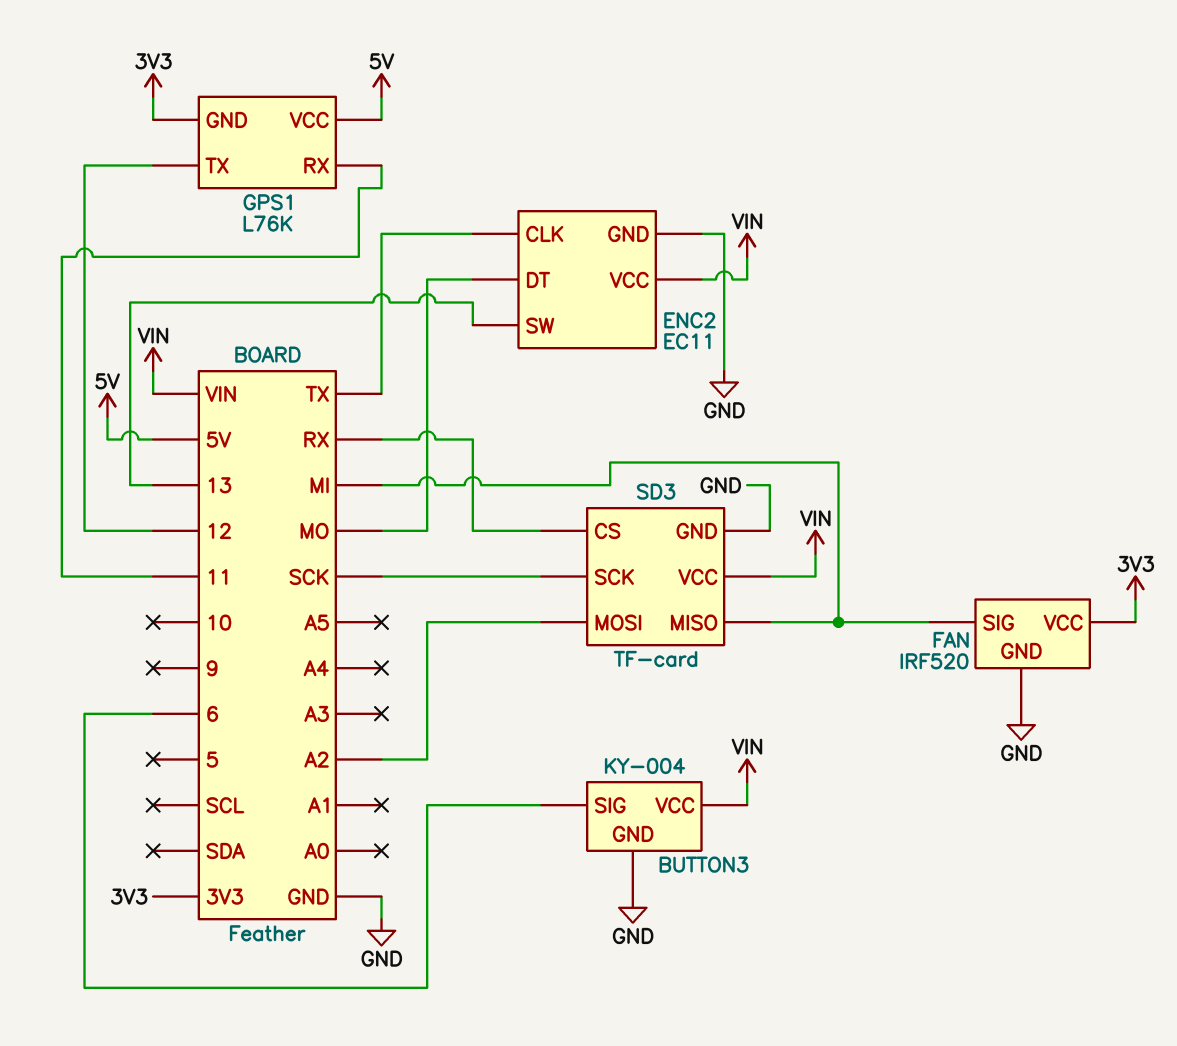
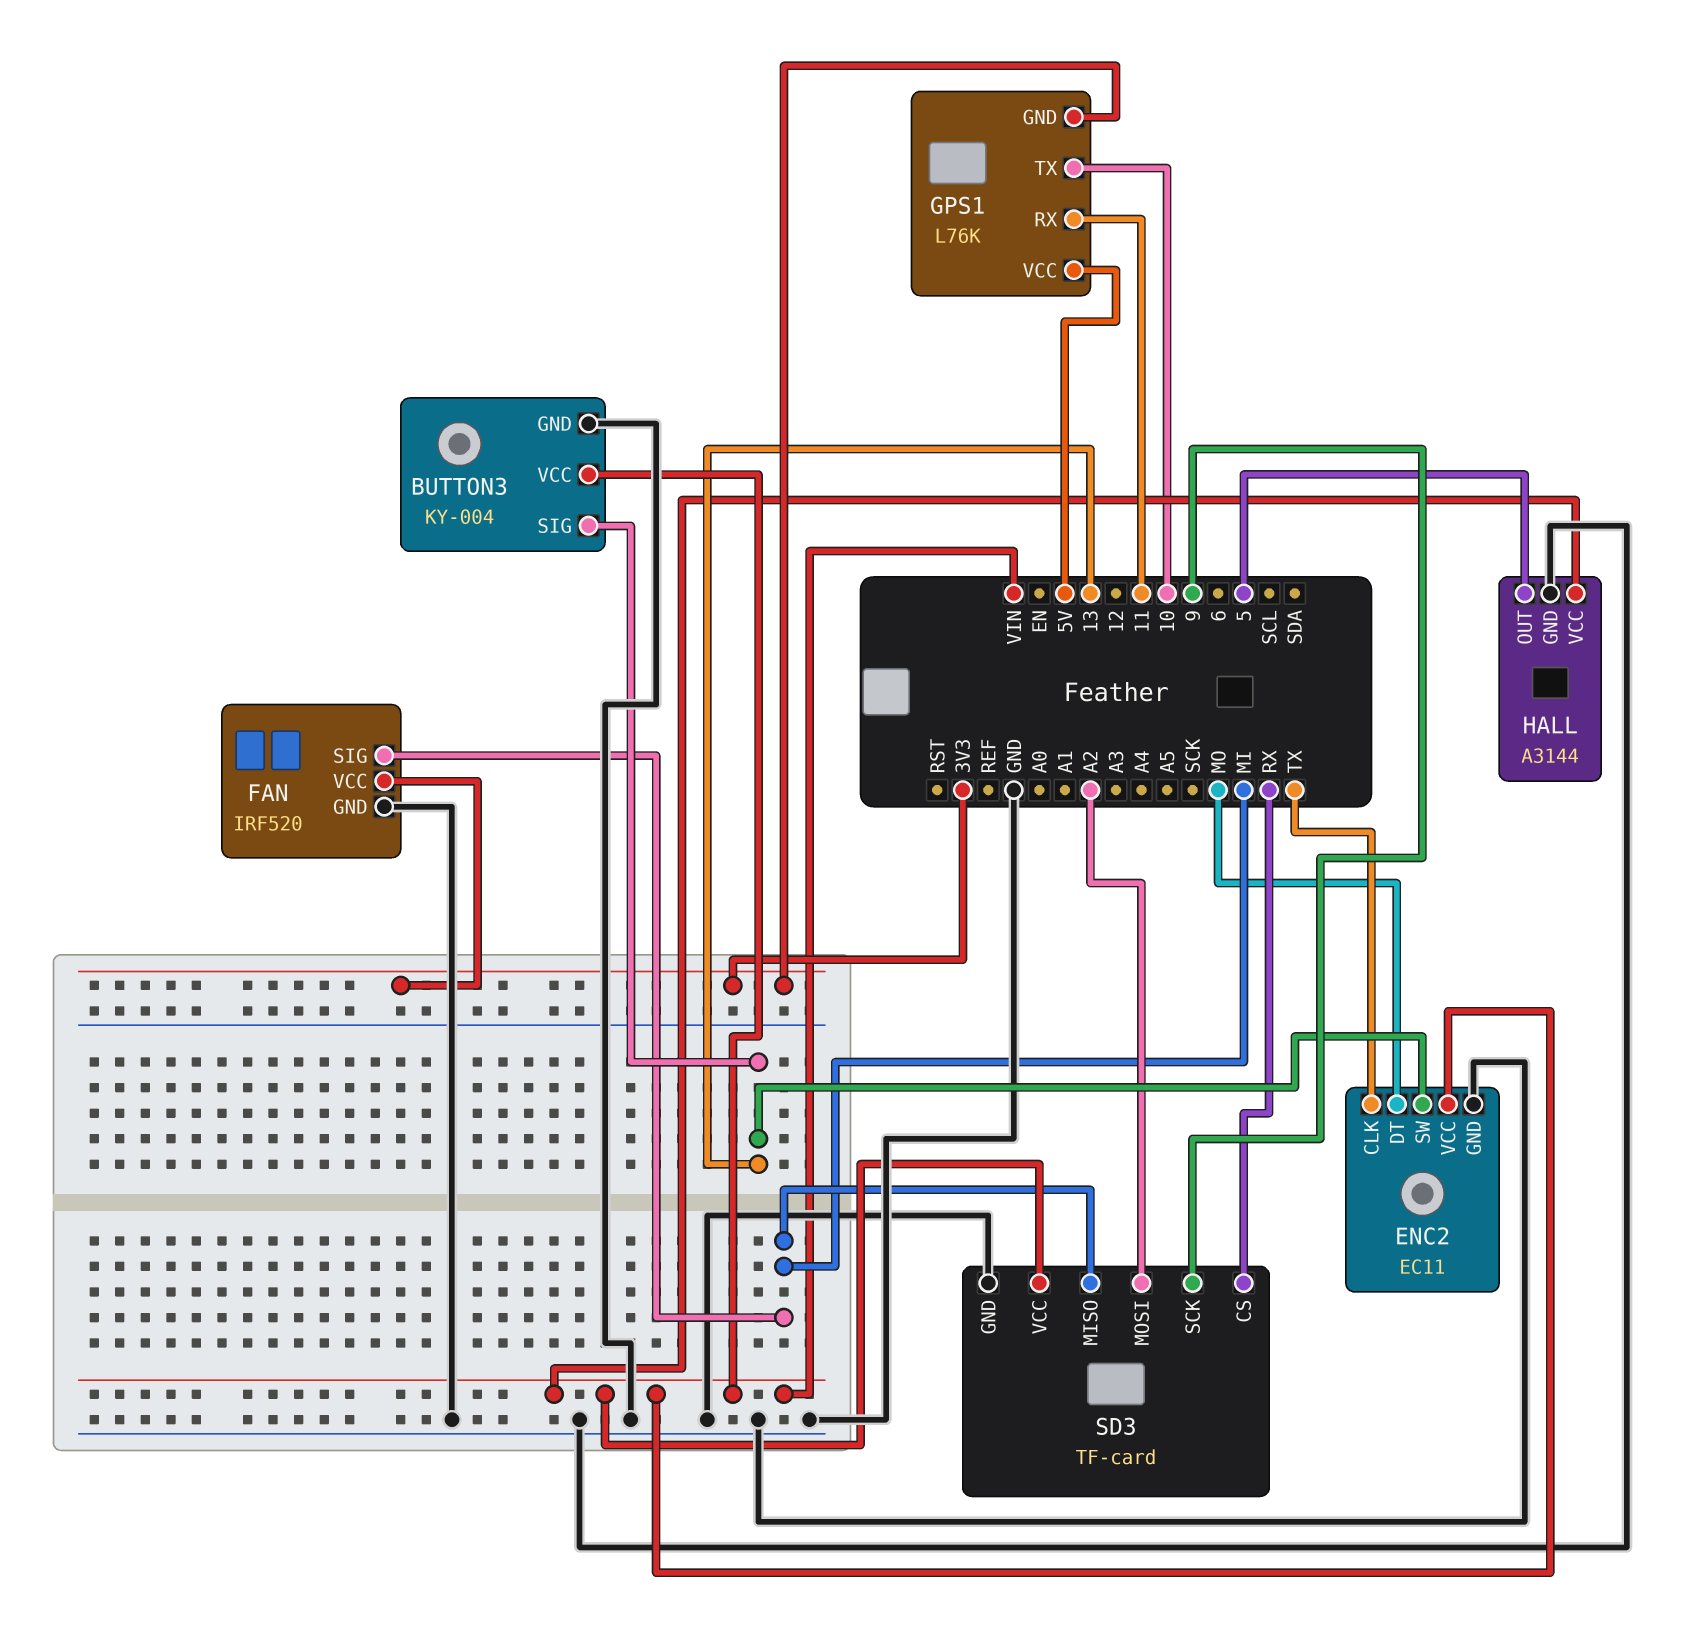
BUTTON3 pin SIG: 6 -> 13
GPS1 pin TX: 12 -> 10
HALL: none -> A3144
HALL pin GND: none -> GND
HALL pin OUT: none -> 5
HALL pin VCC: none -> VIN
SD3 pin SCK: SCK -> 9

